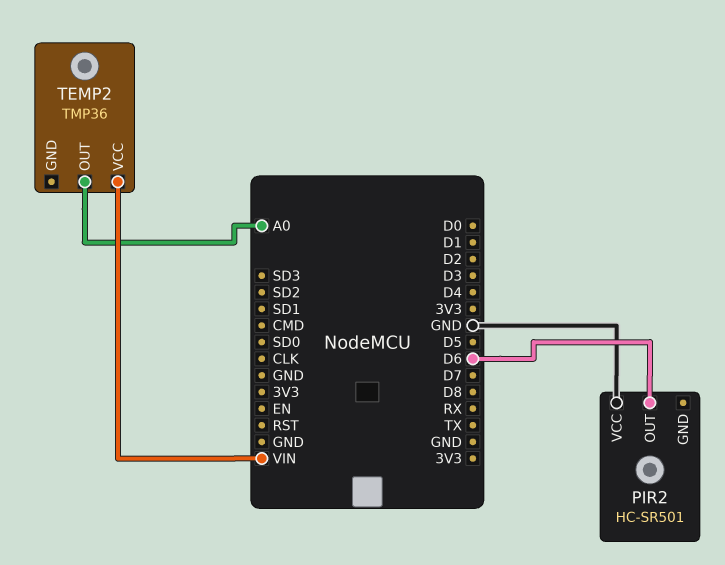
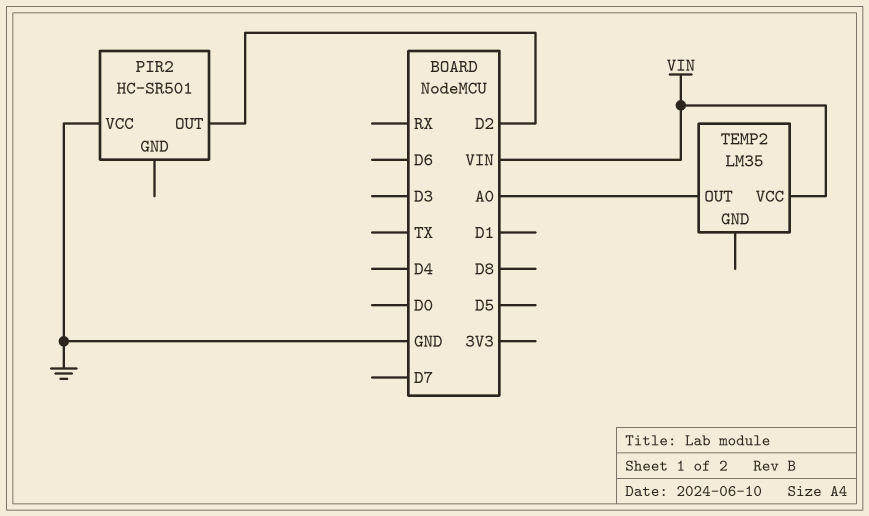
PIR2 pin OUT: D6 -> D2
TEMP2: TMP36 -> LM35

